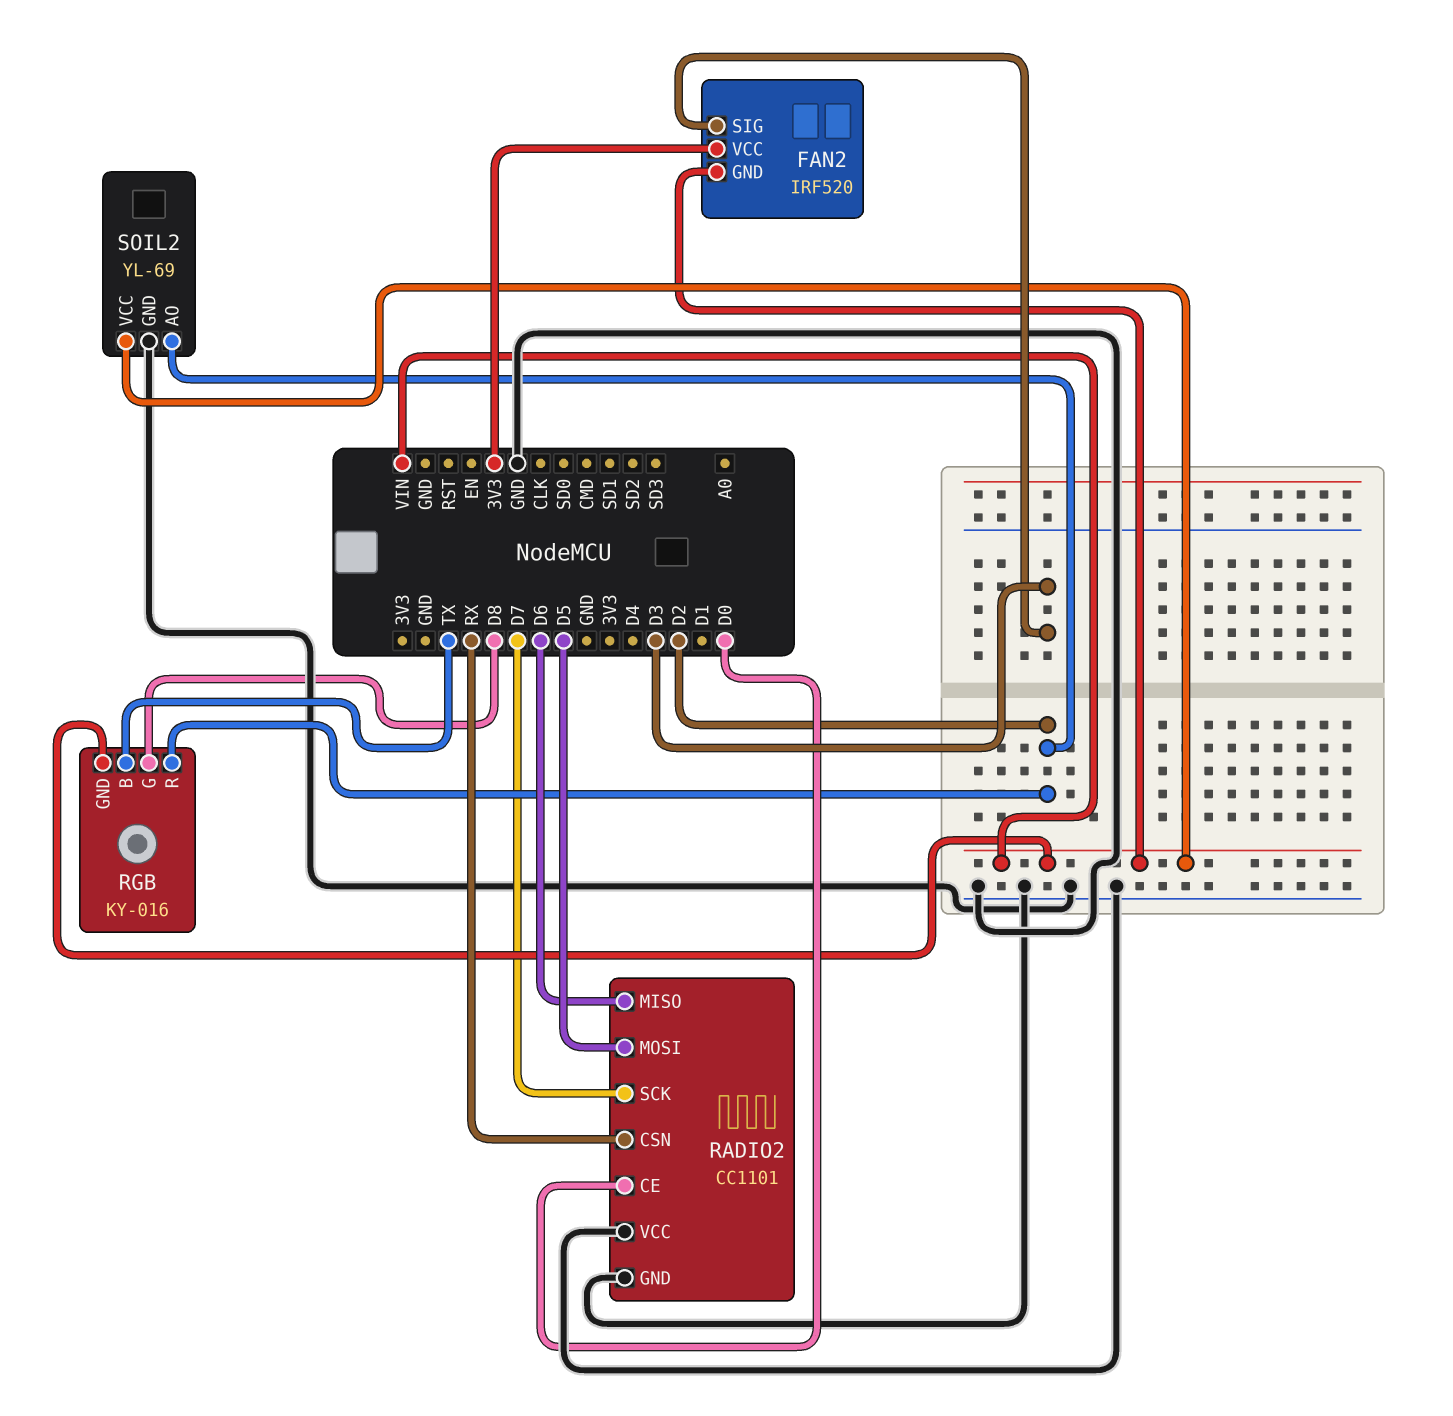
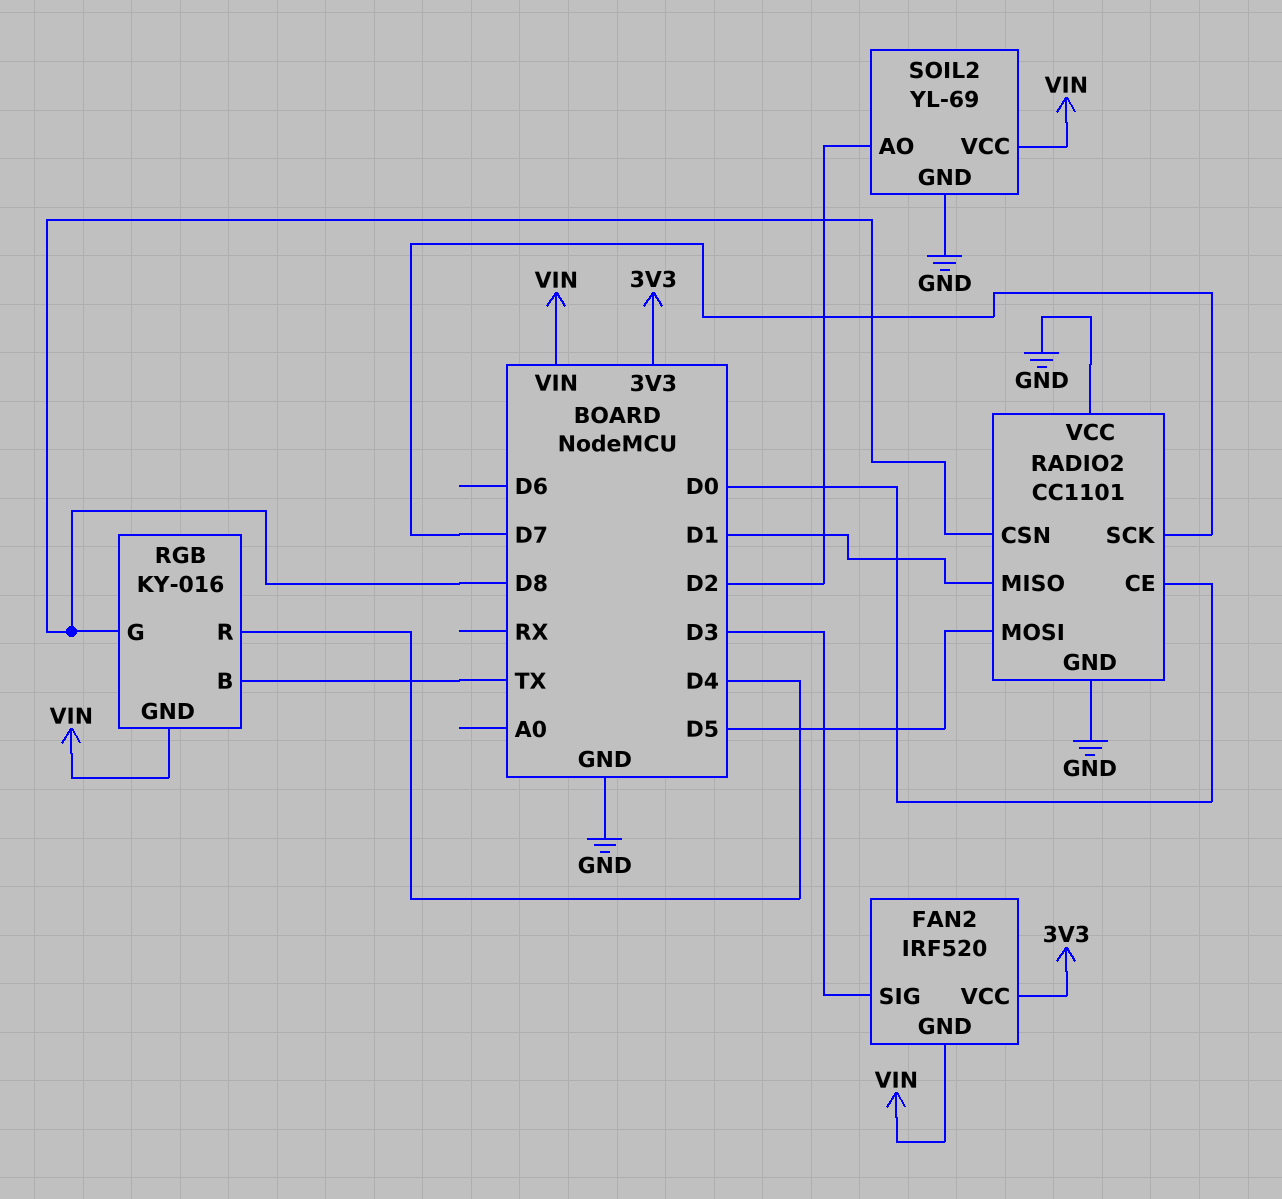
RADIO2 pin CSN: RX -> D8
RADIO2 pin MISO: D6 -> D1
RGB pin R: D2 -> D4

